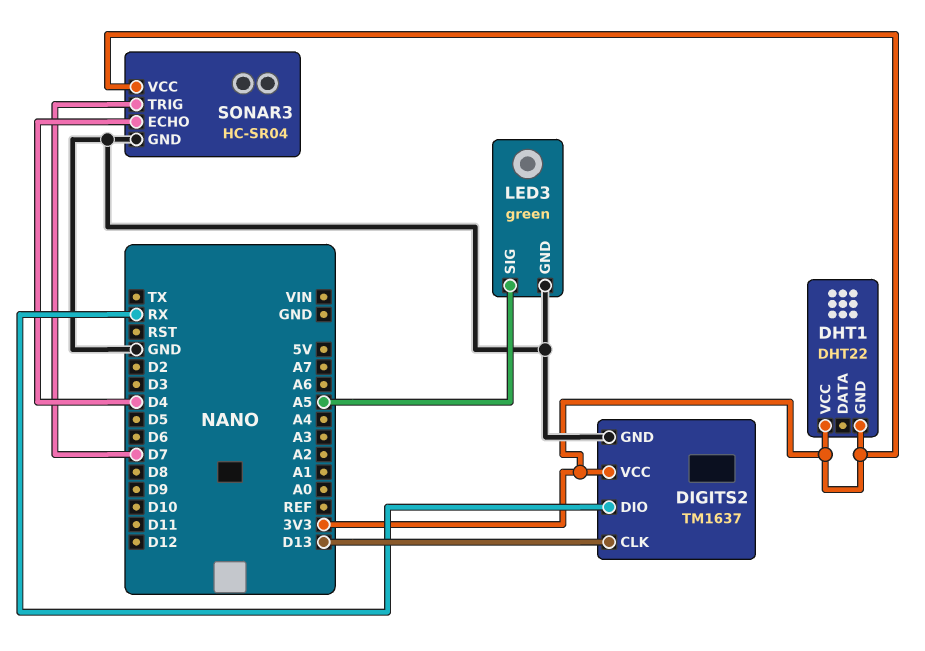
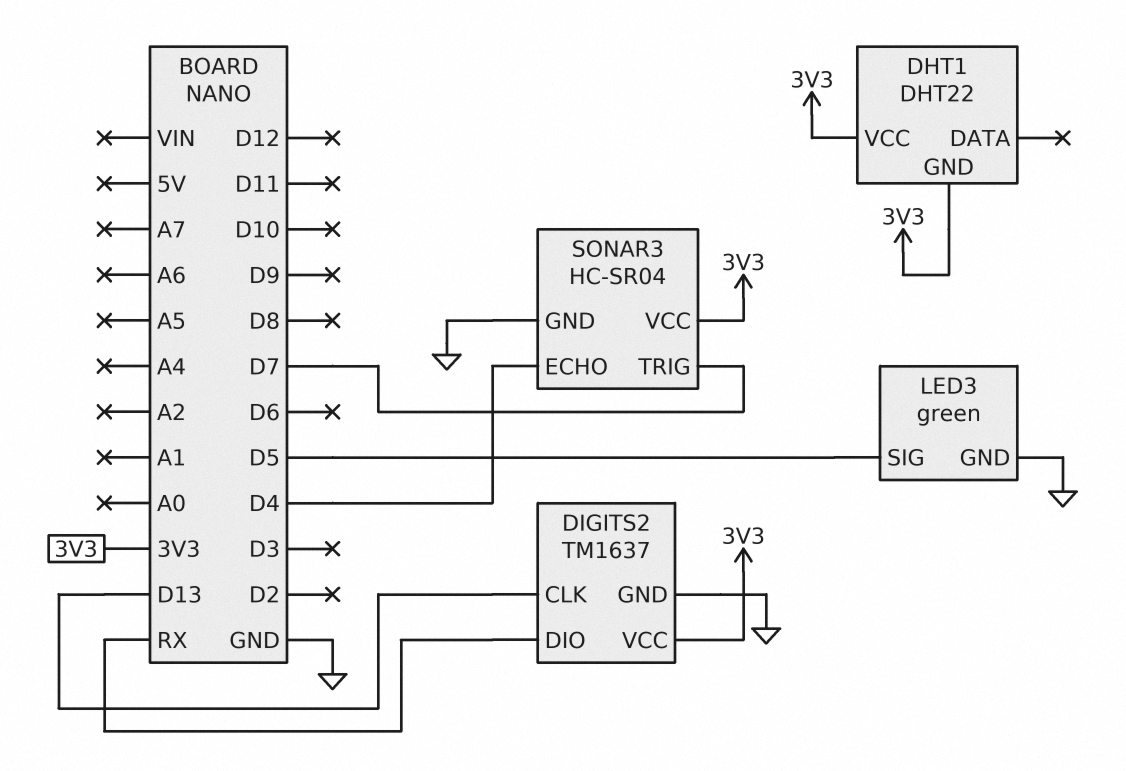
LED3 pin SIG: A5 -> D5

